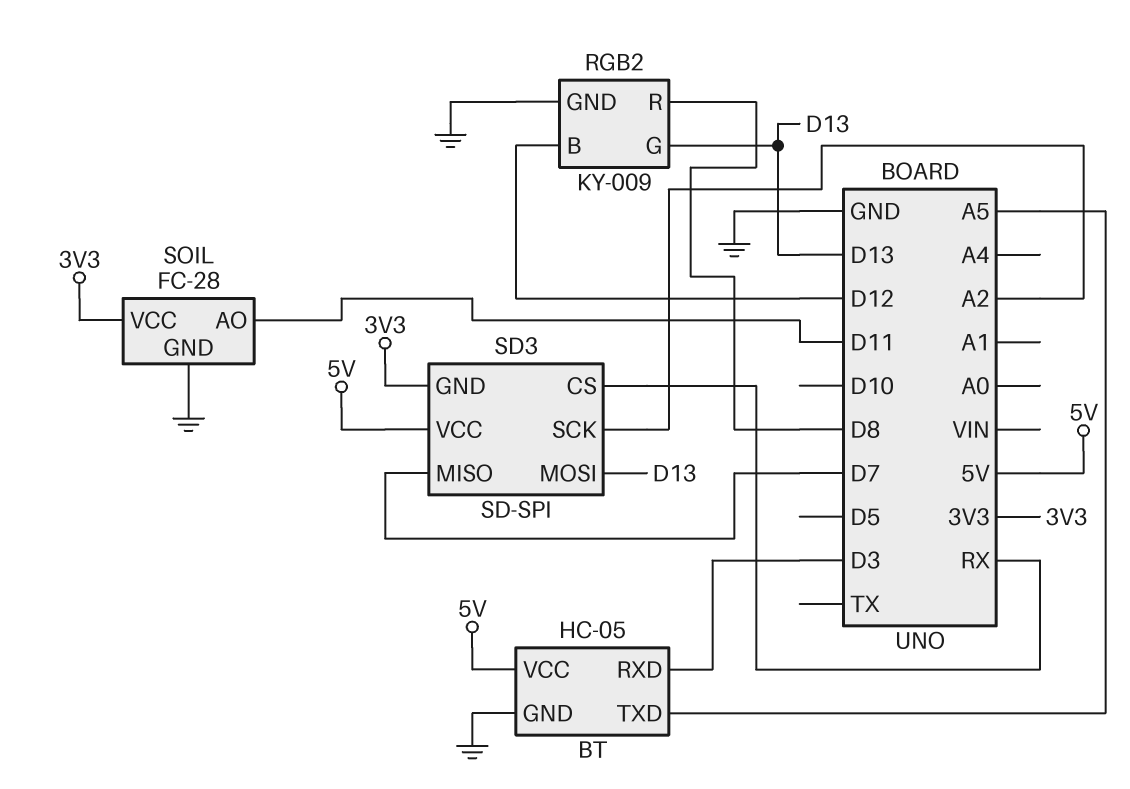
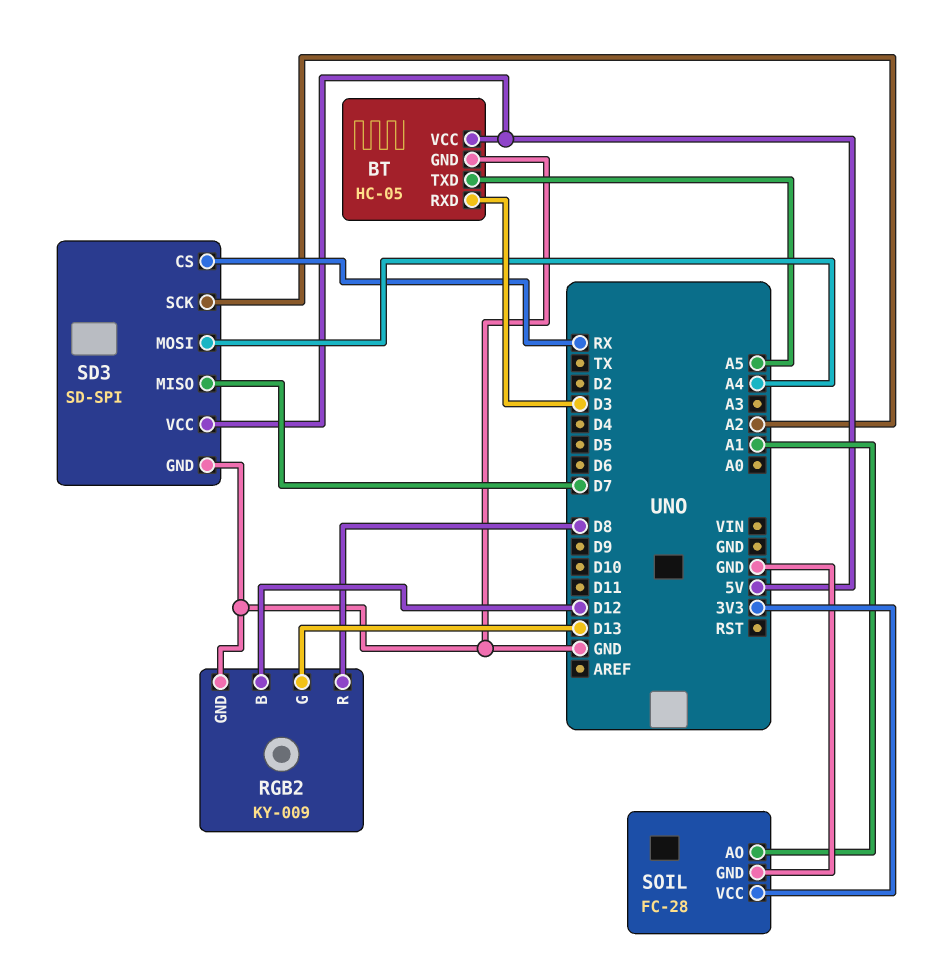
SD3 pin GND: 3V3 -> GND
SD3 pin MOSI: D13 -> A4
SOIL pin AO: D11 -> A1

